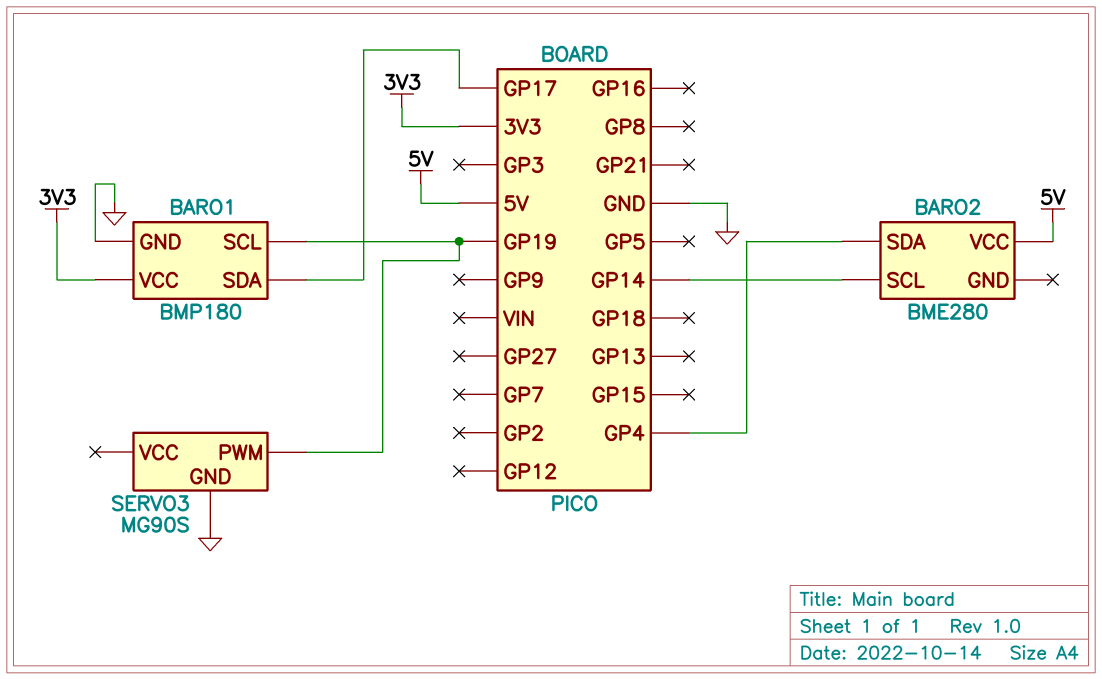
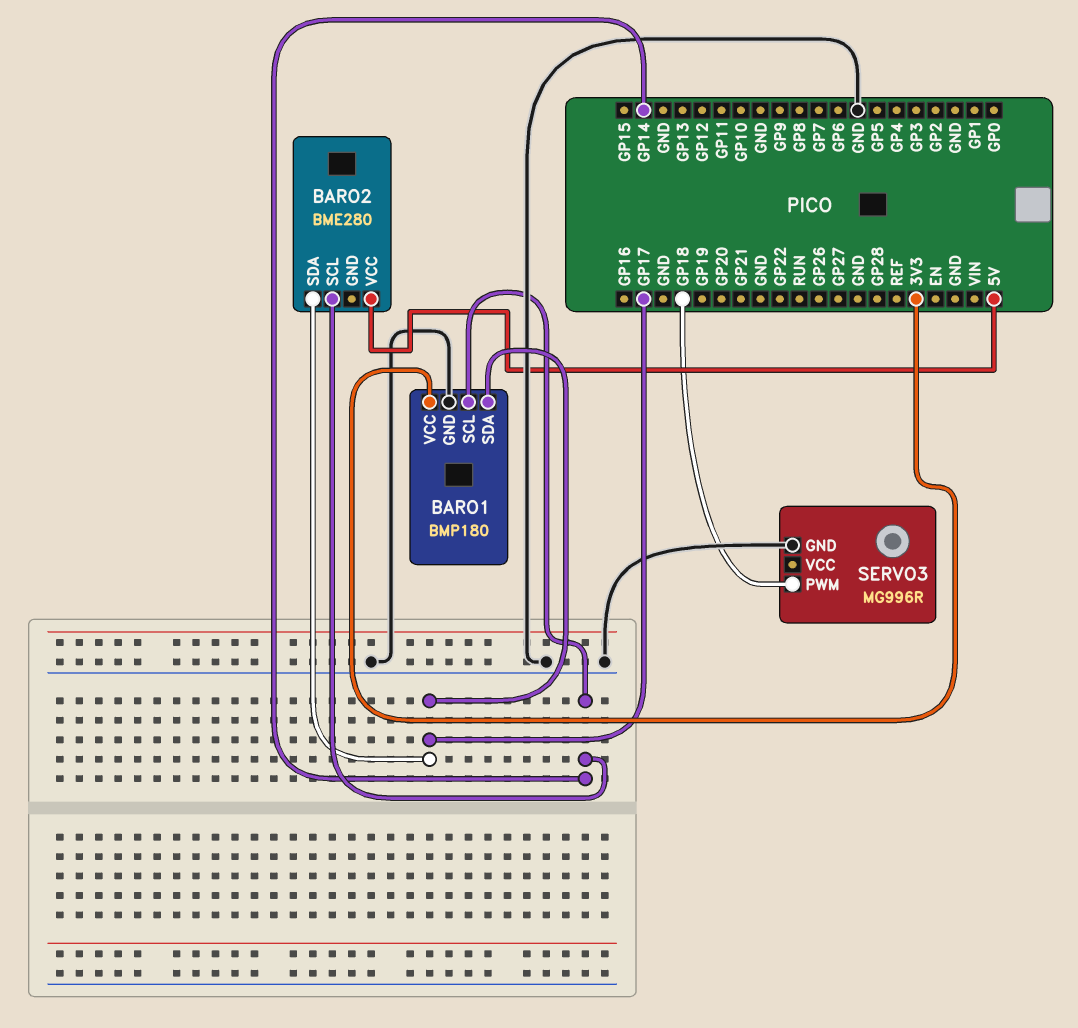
BARO1 pin SCL: GP19 -> GP14
BARO2 pin SDA: GP4 -> GP17
SERVO3: MG90S -> MG996R
SERVO3 pin PWM: GP19 -> GP18

